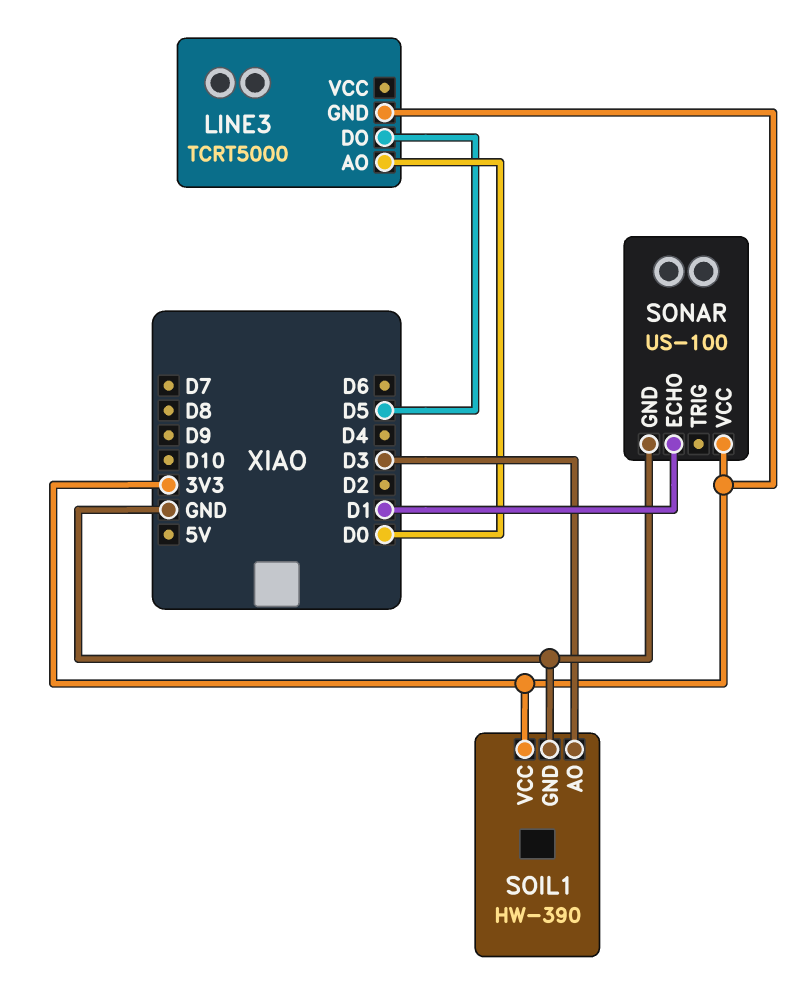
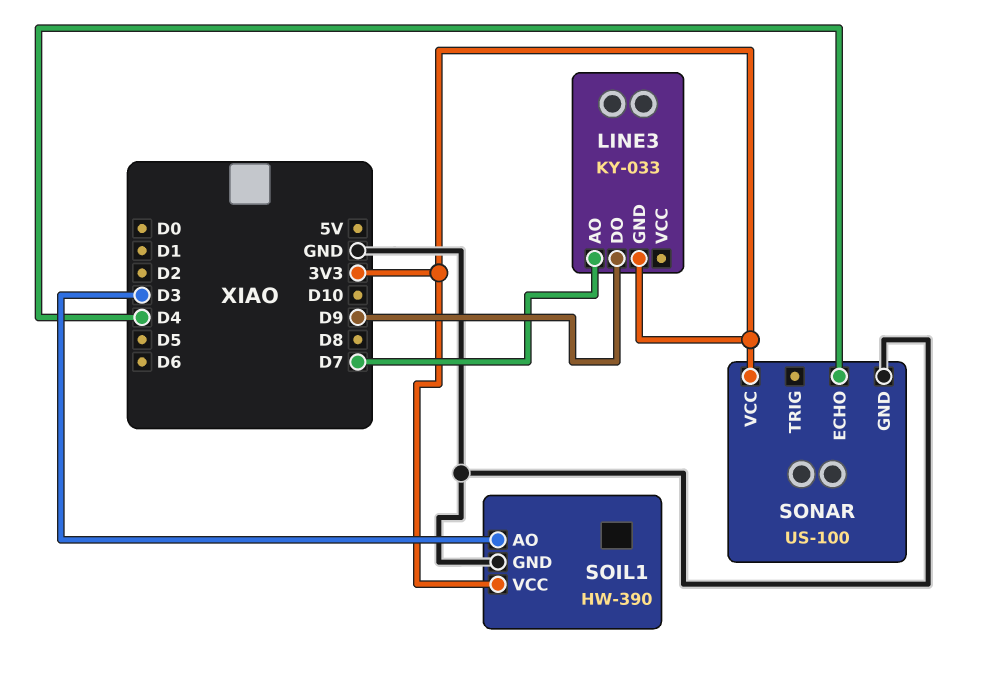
LINE3: TCRT5000 -> KY-033
LINE3 pin AO: D0 -> D7
LINE3 pin DO: D5 -> D9
SONAR pin ECHO: D1 -> D4

